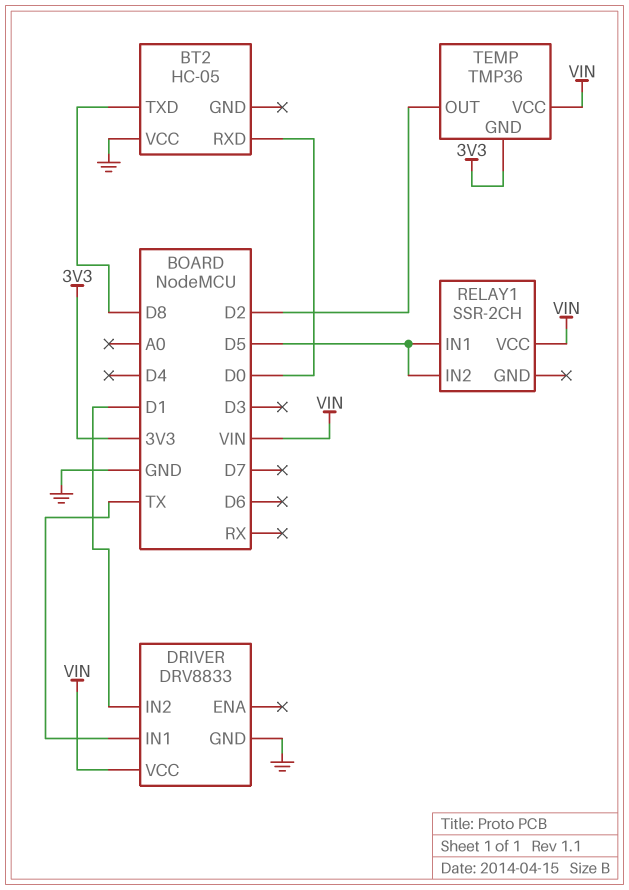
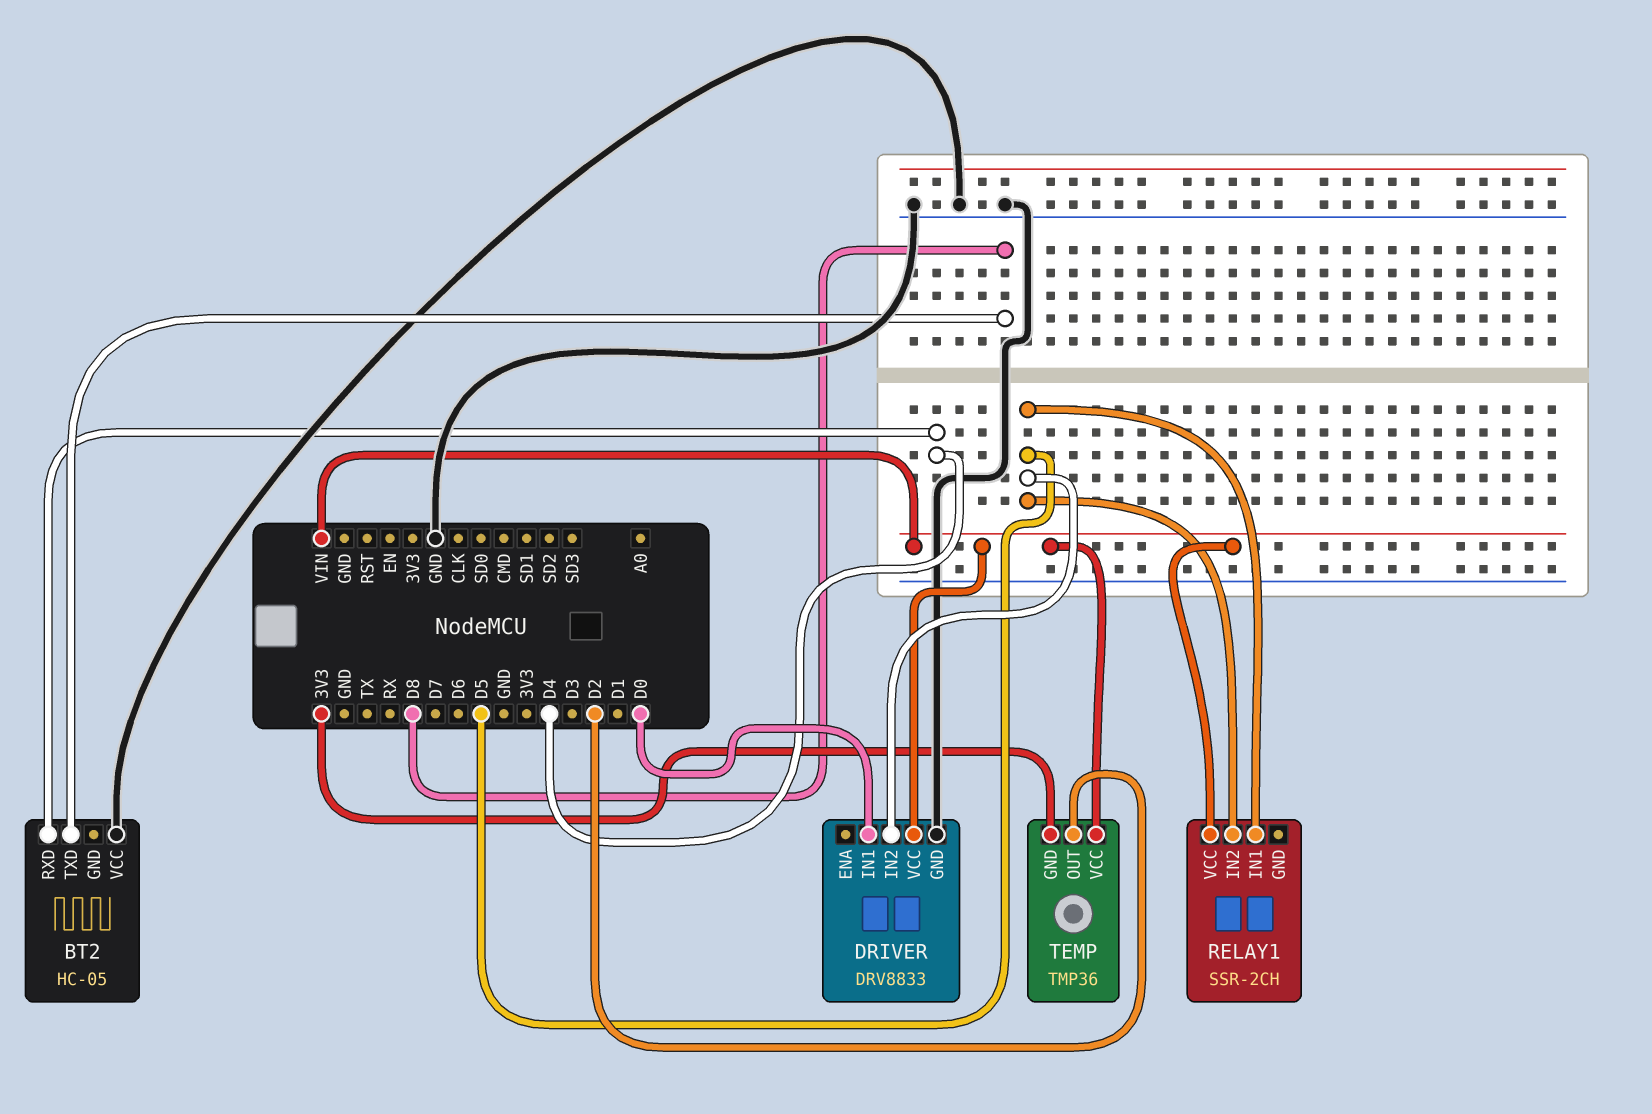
BT2 pin RXD: D0 -> D4
DRIVER pin IN1: TX -> D0
DRIVER pin IN2: D1 -> D5

